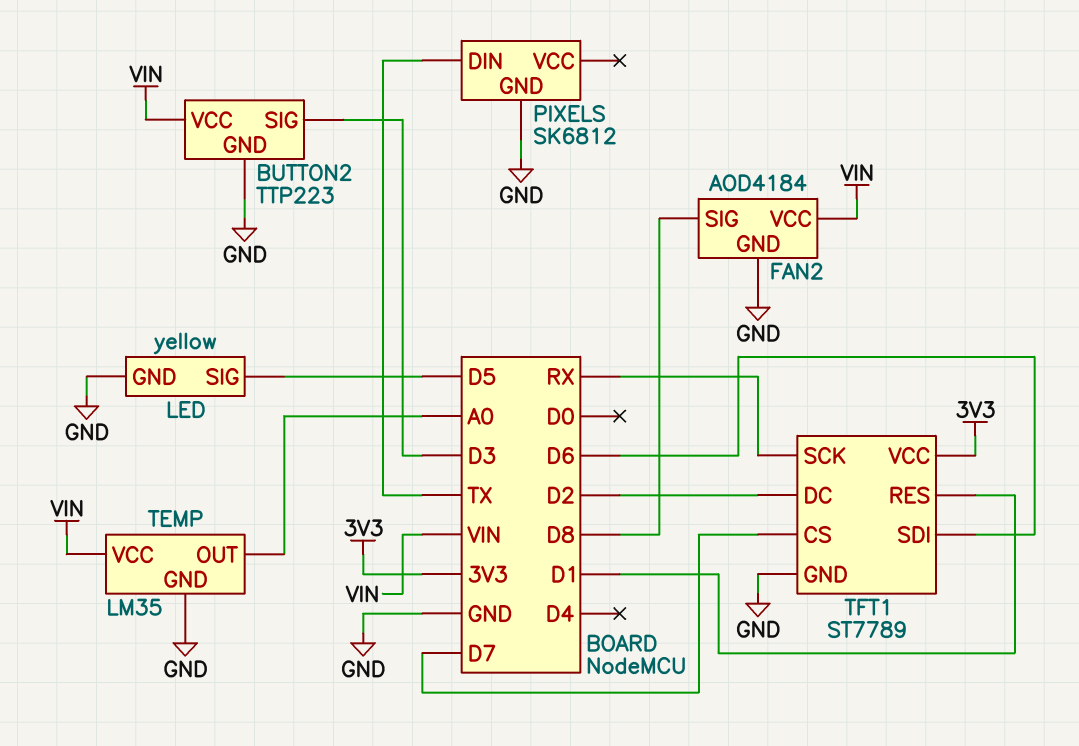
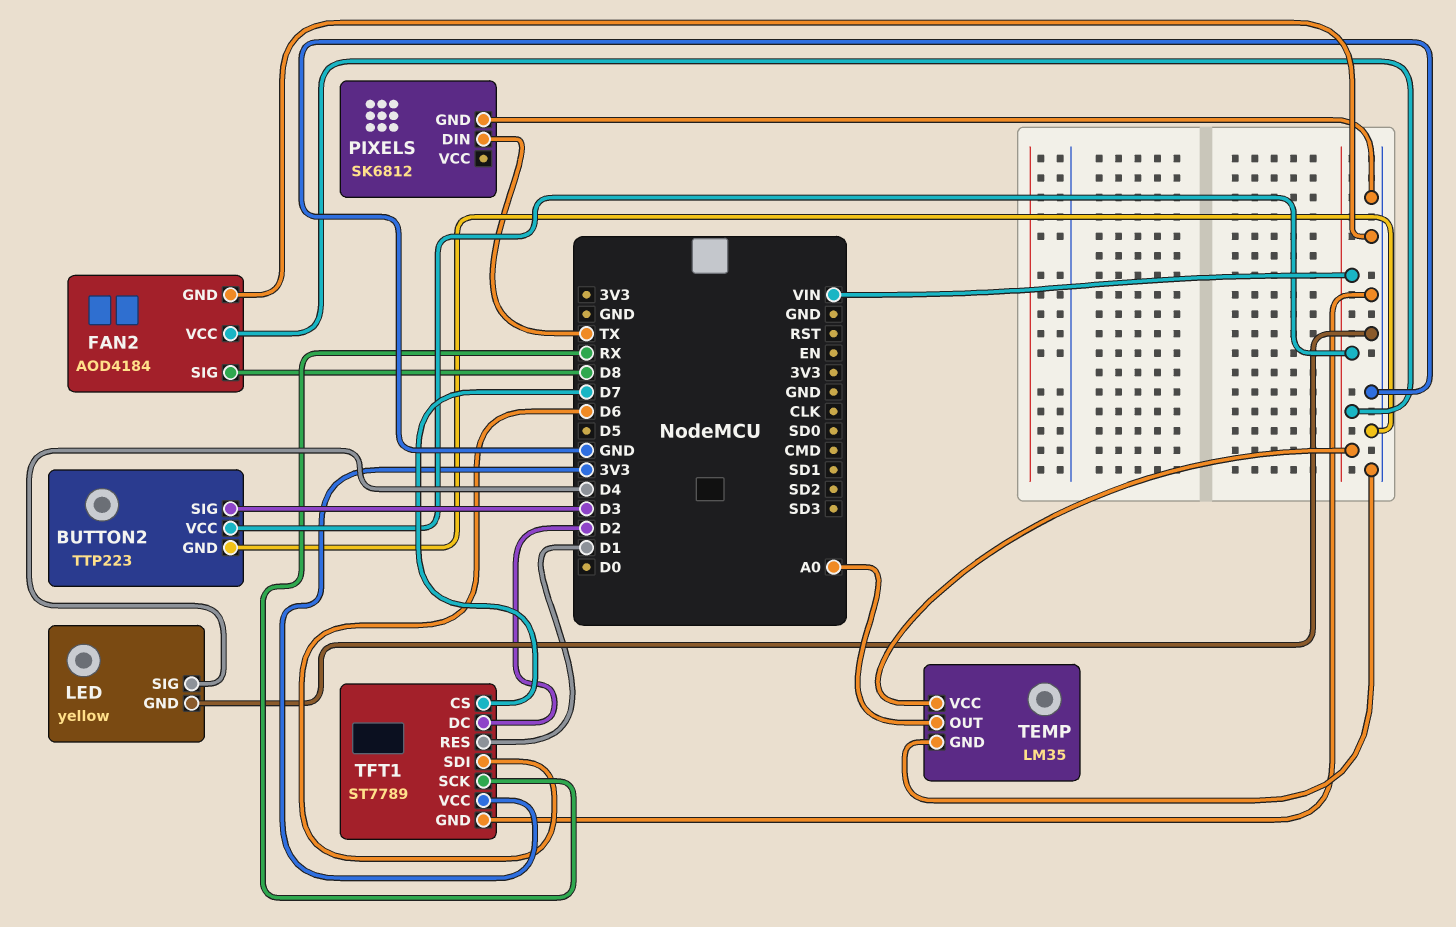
LED pin SIG: D5 -> D4

